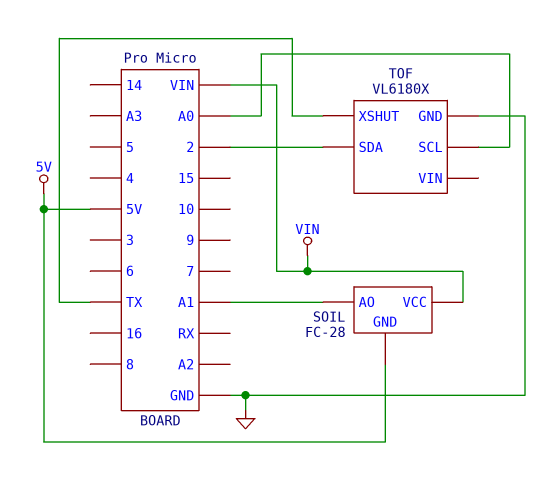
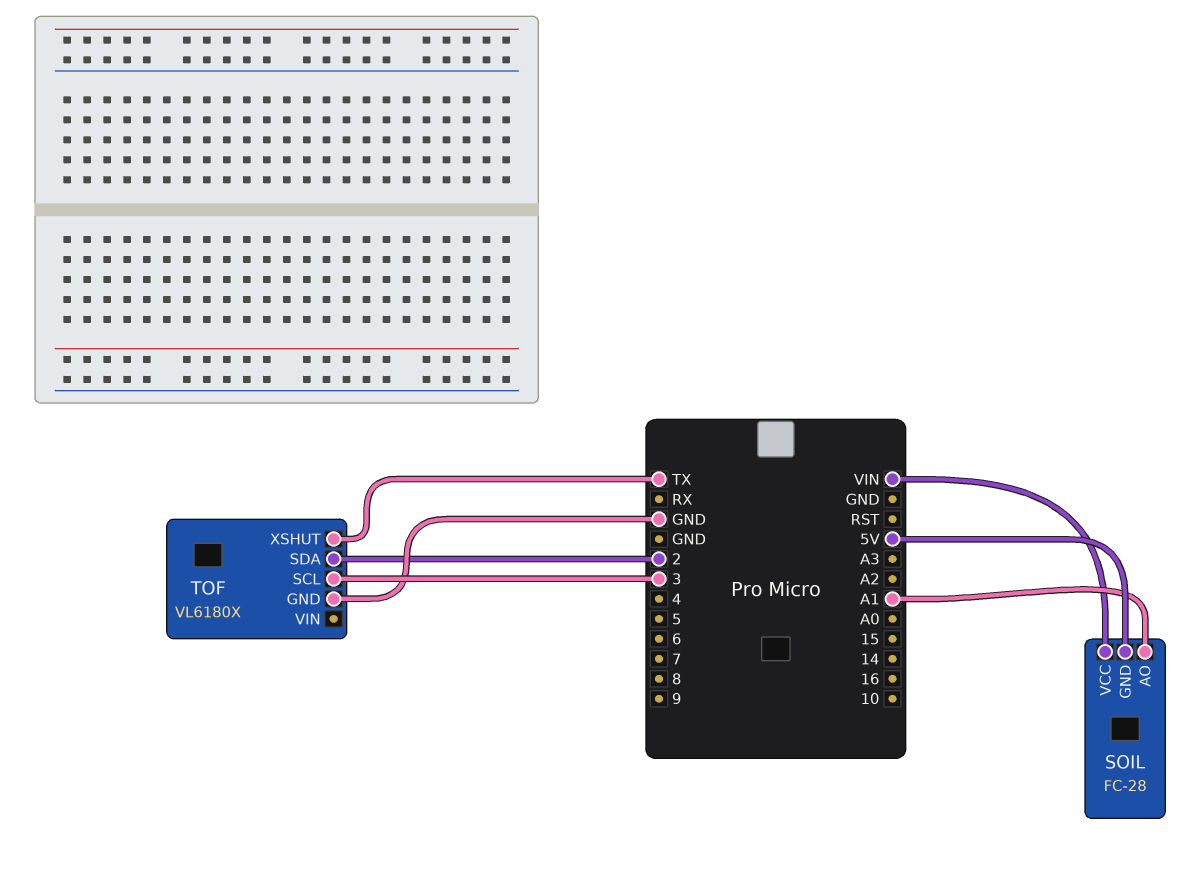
TOF pin SCL: A0 -> 3

